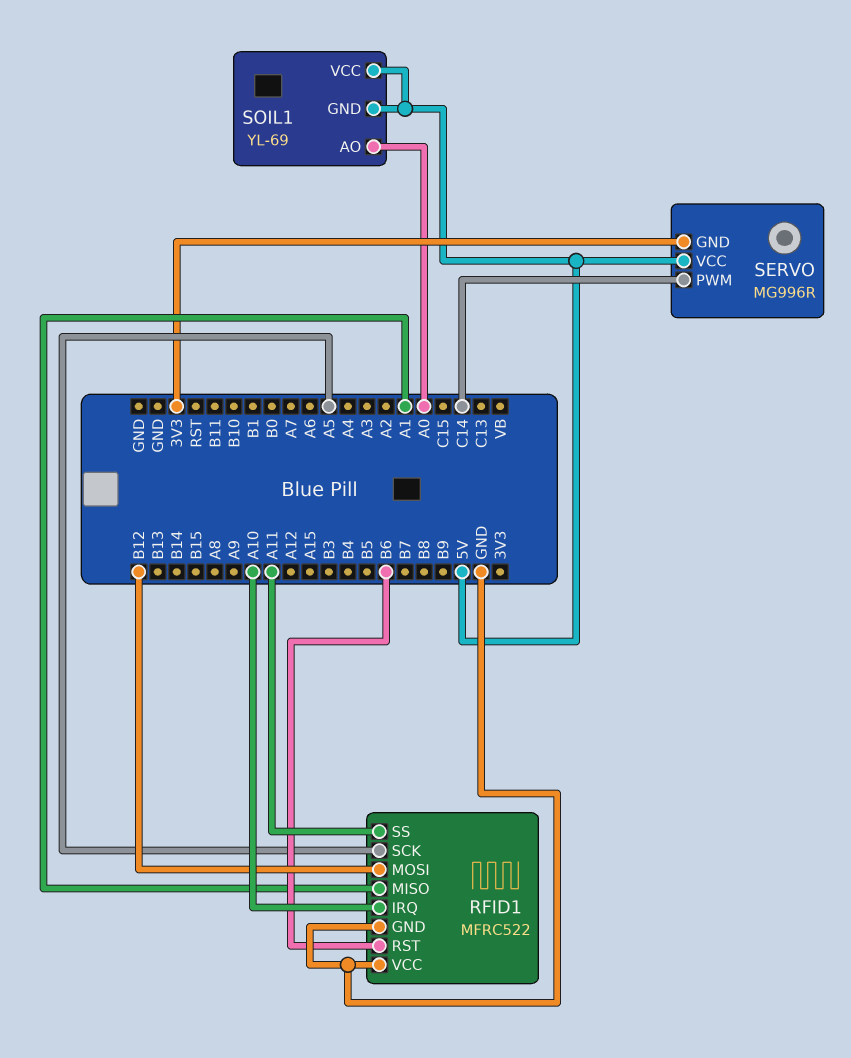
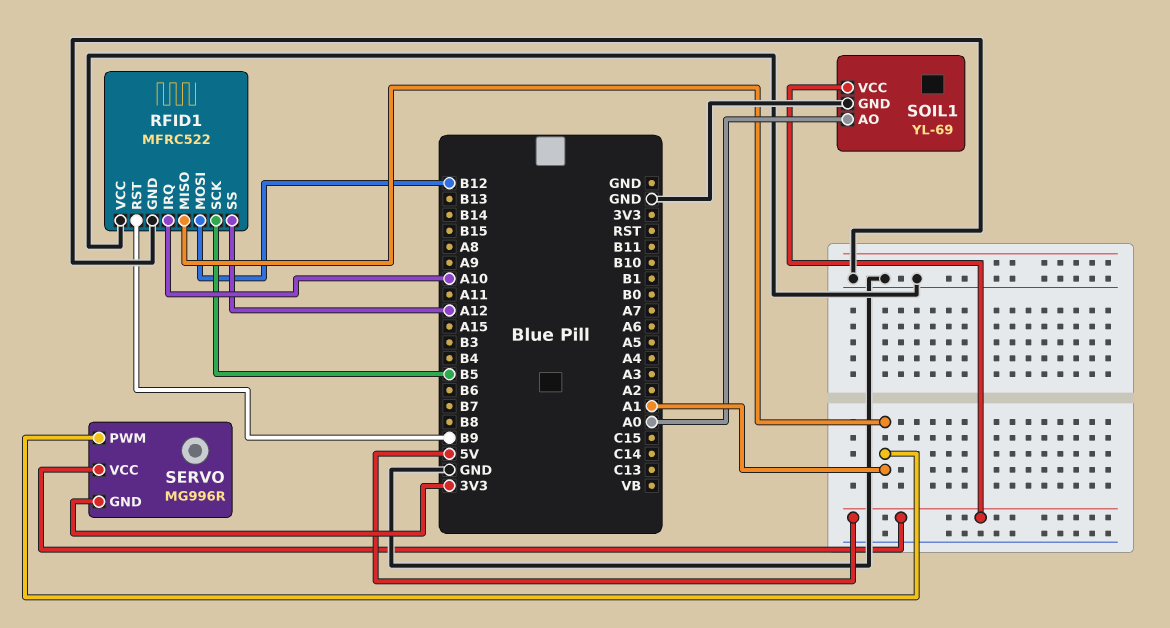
RFID1 pin RST: B6 -> B9
RFID1 pin SCK: A5 -> B5
RFID1 pin SS: A11 -> A12
SERVO pin PWM: C14 -> A1
SOIL1 pin GND: 5V -> GND

